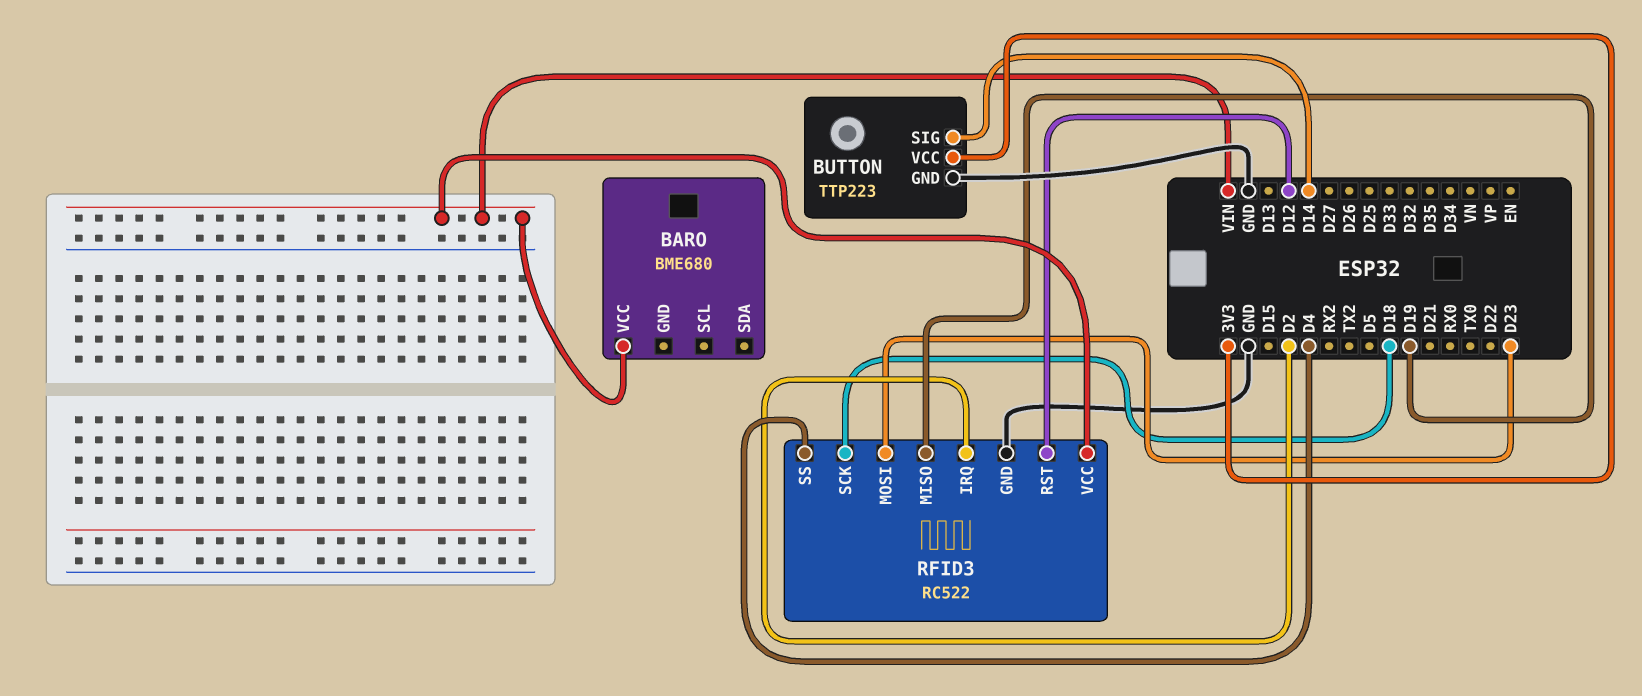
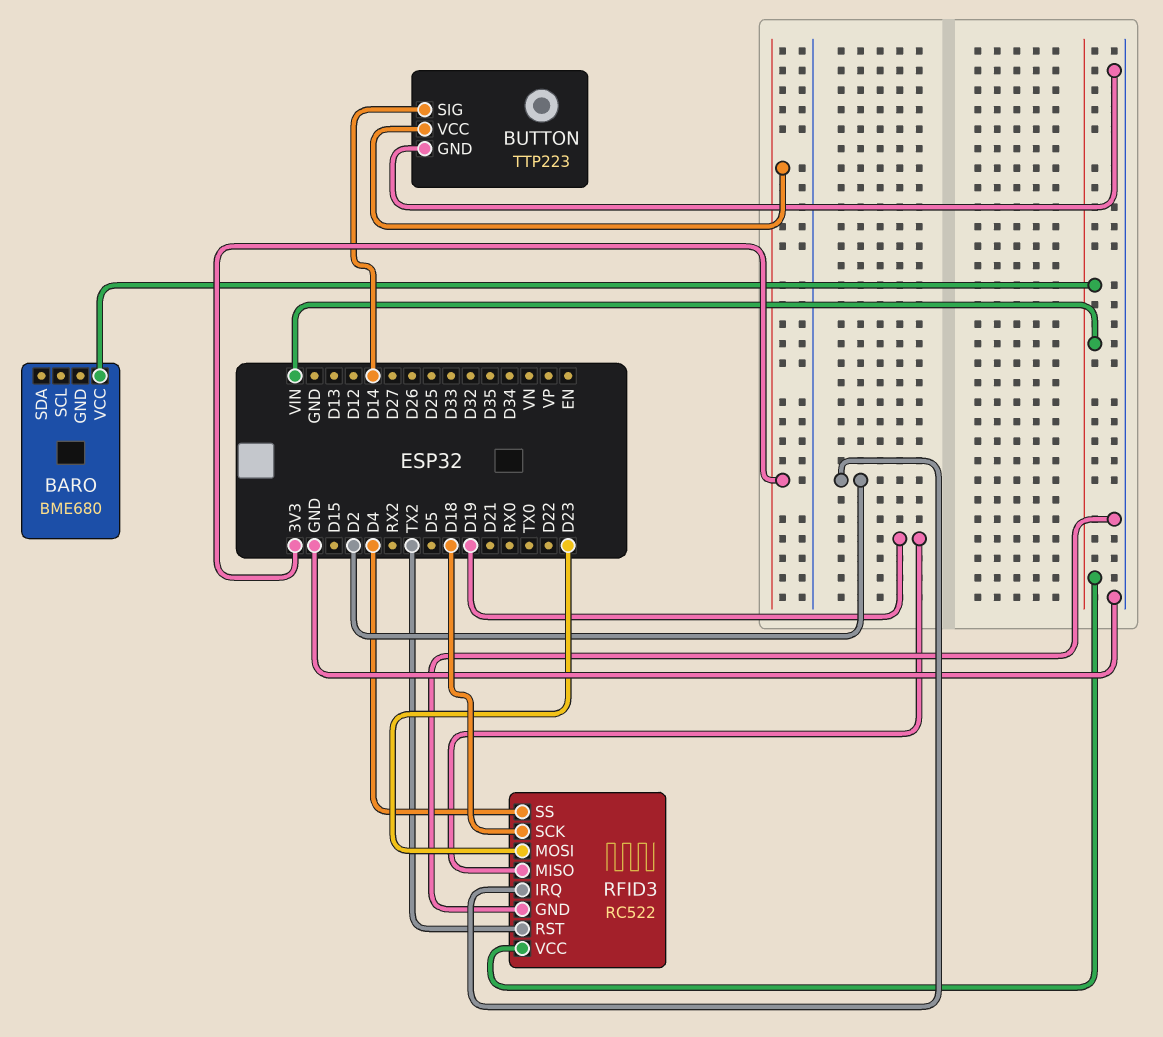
RFID3 pin RST: D12 -> TX2

